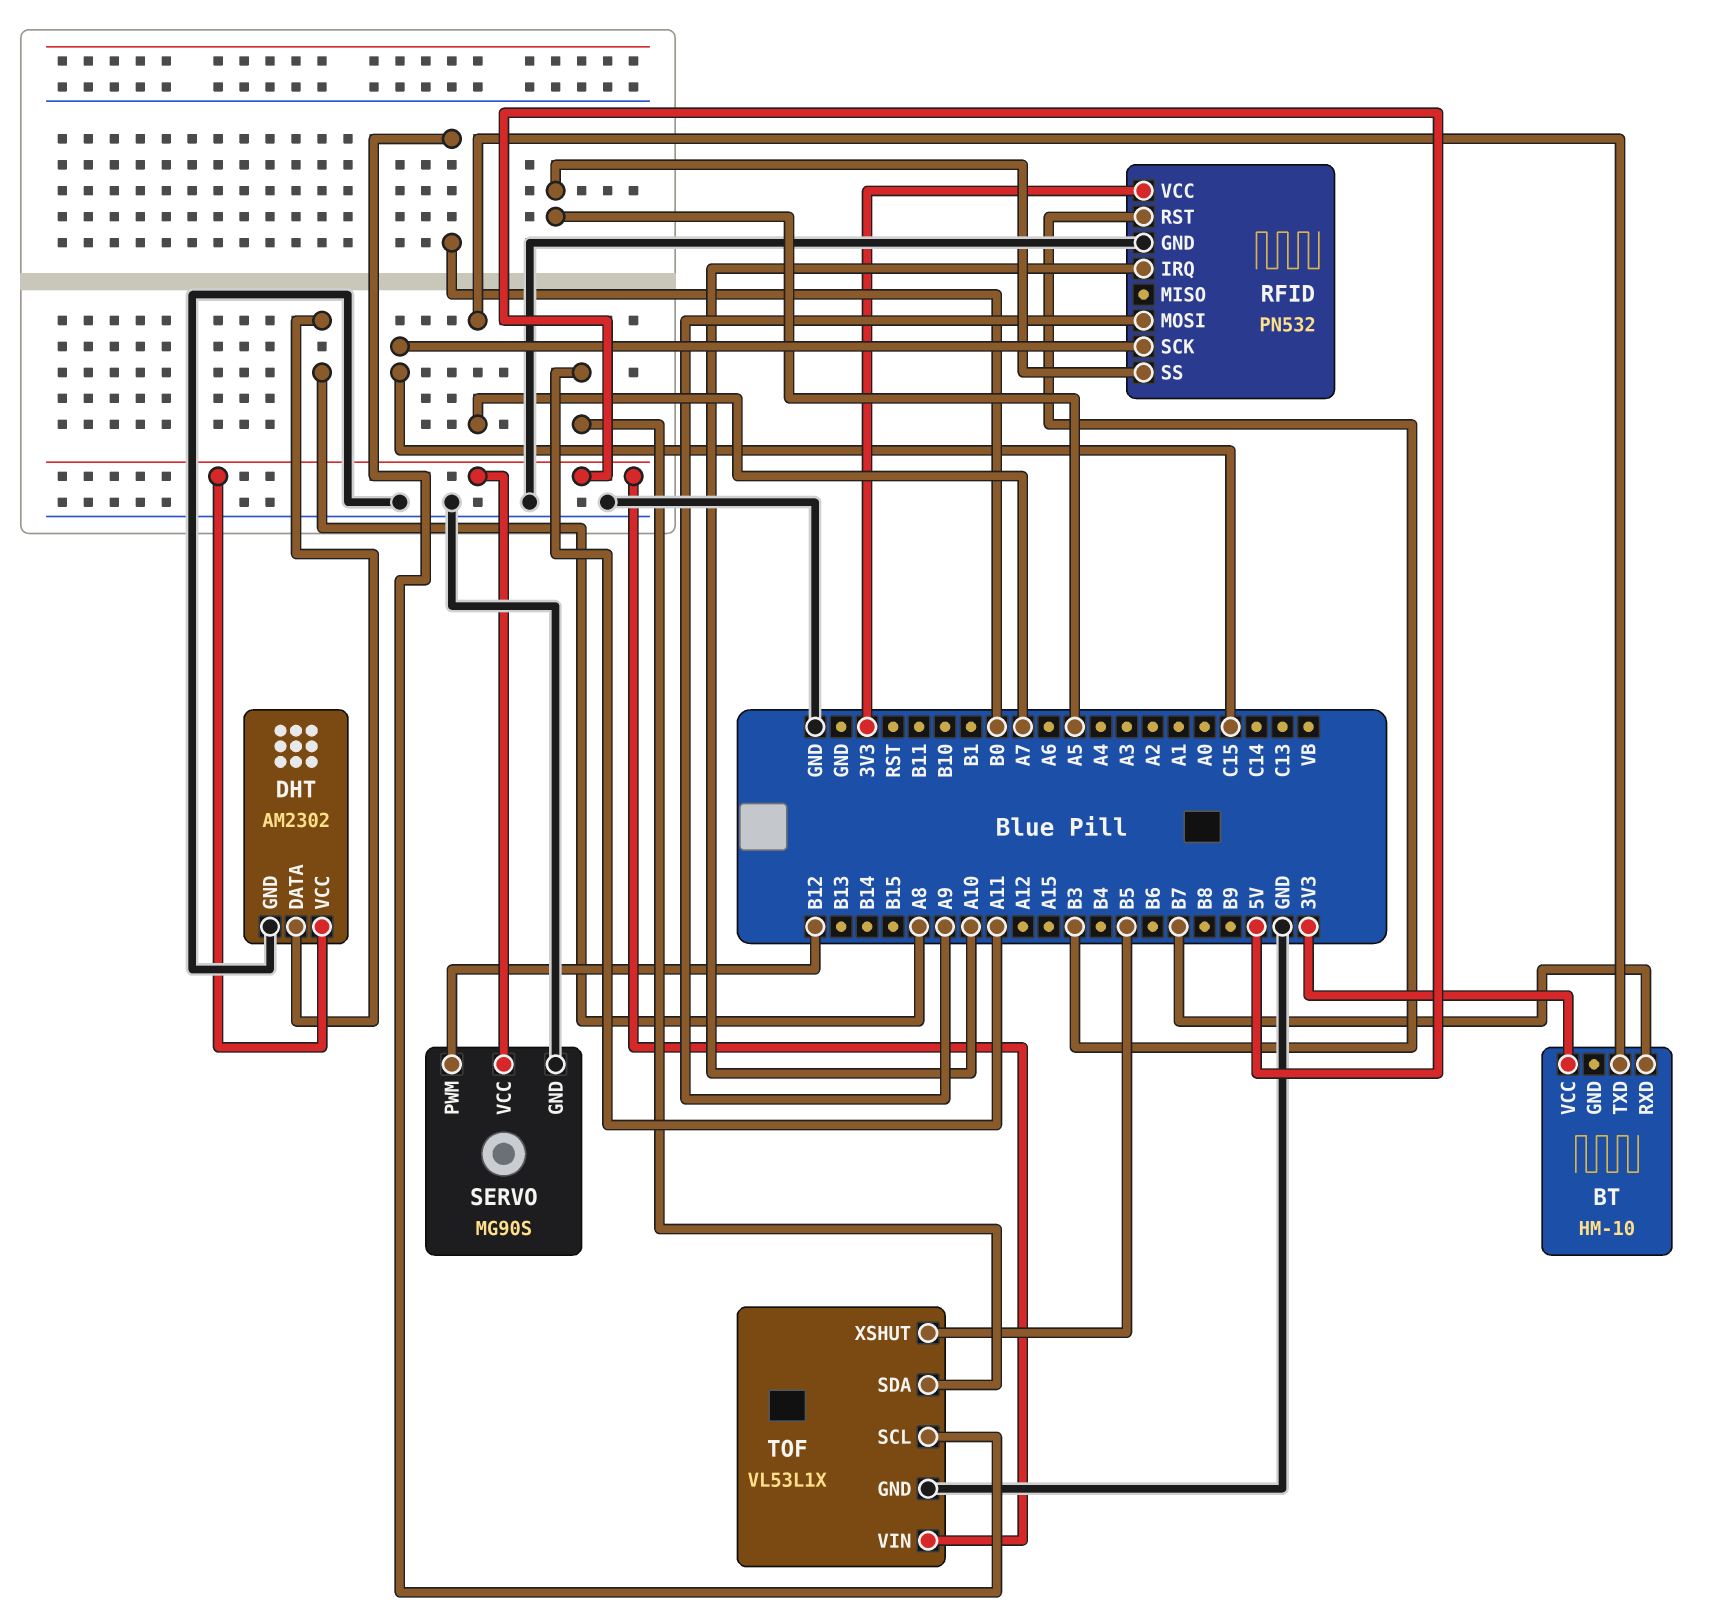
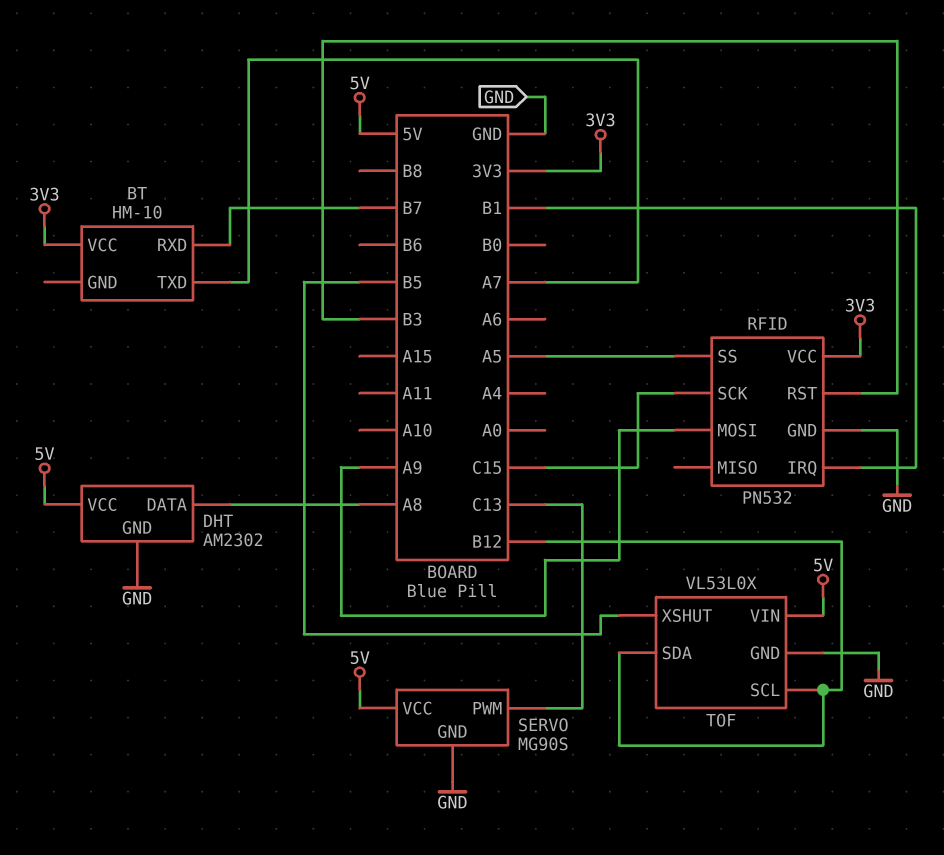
RFID pin IRQ: A10 -> B1
SERVO pin PWM: B12 -> C13
TOF: VL53L1X -> VL53L0X
TOF pin SCL: B0 -> B12
TOF pin SDA: A11 -> B12

